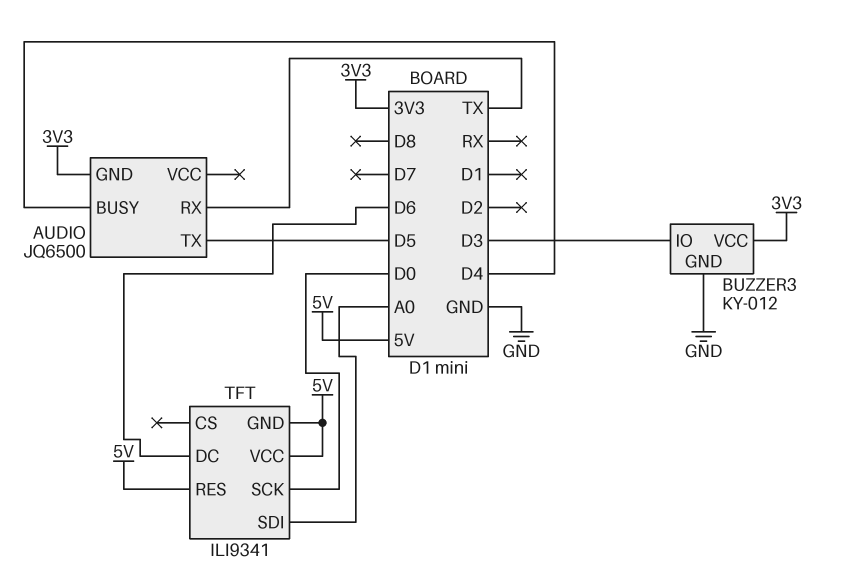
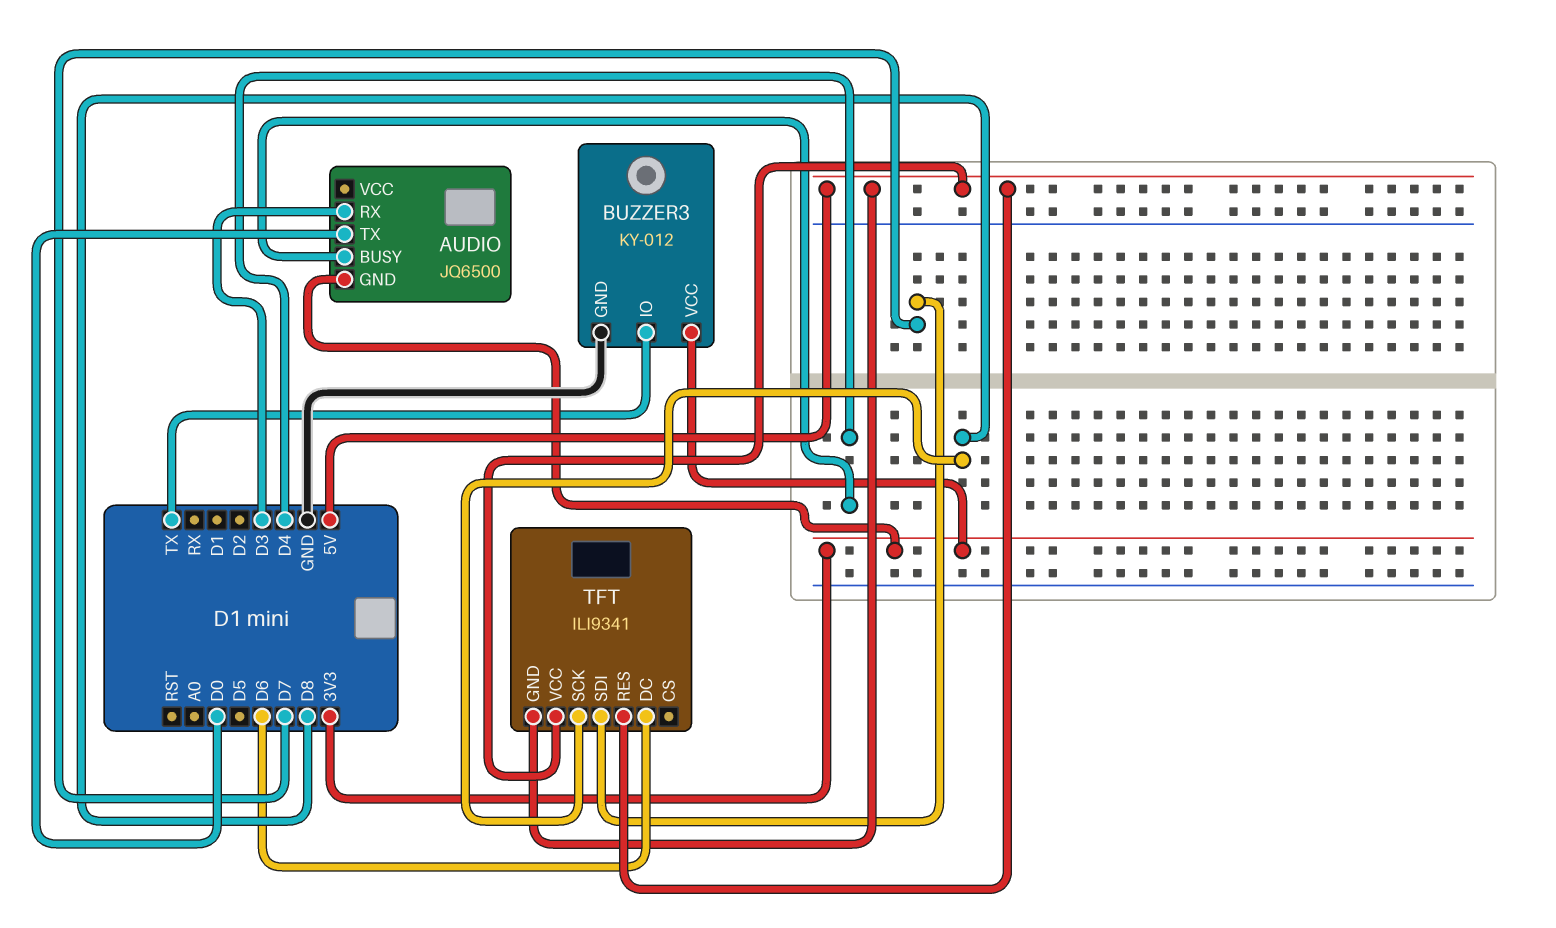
AUDIO pin RX: TX -> D3
AUDIO pin TX: D5 -> D0
BUZZER3 pin IO: D3 -> TX
TFT pin SCK: D0 -> D8
TFT pin SDI: A0 -> D7

